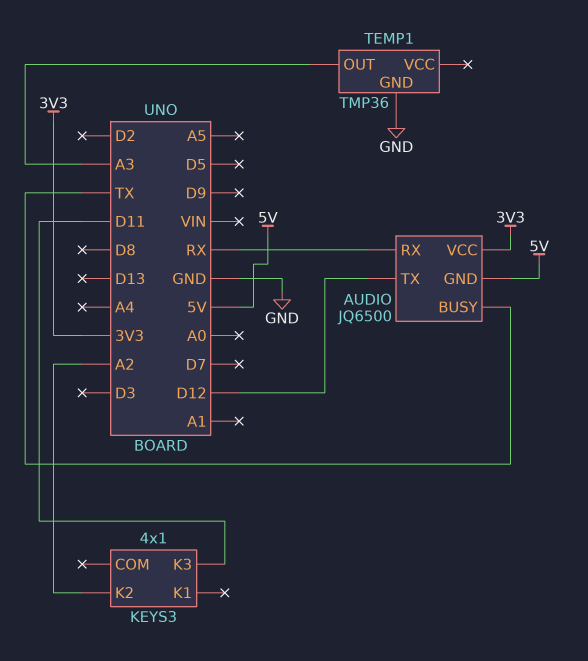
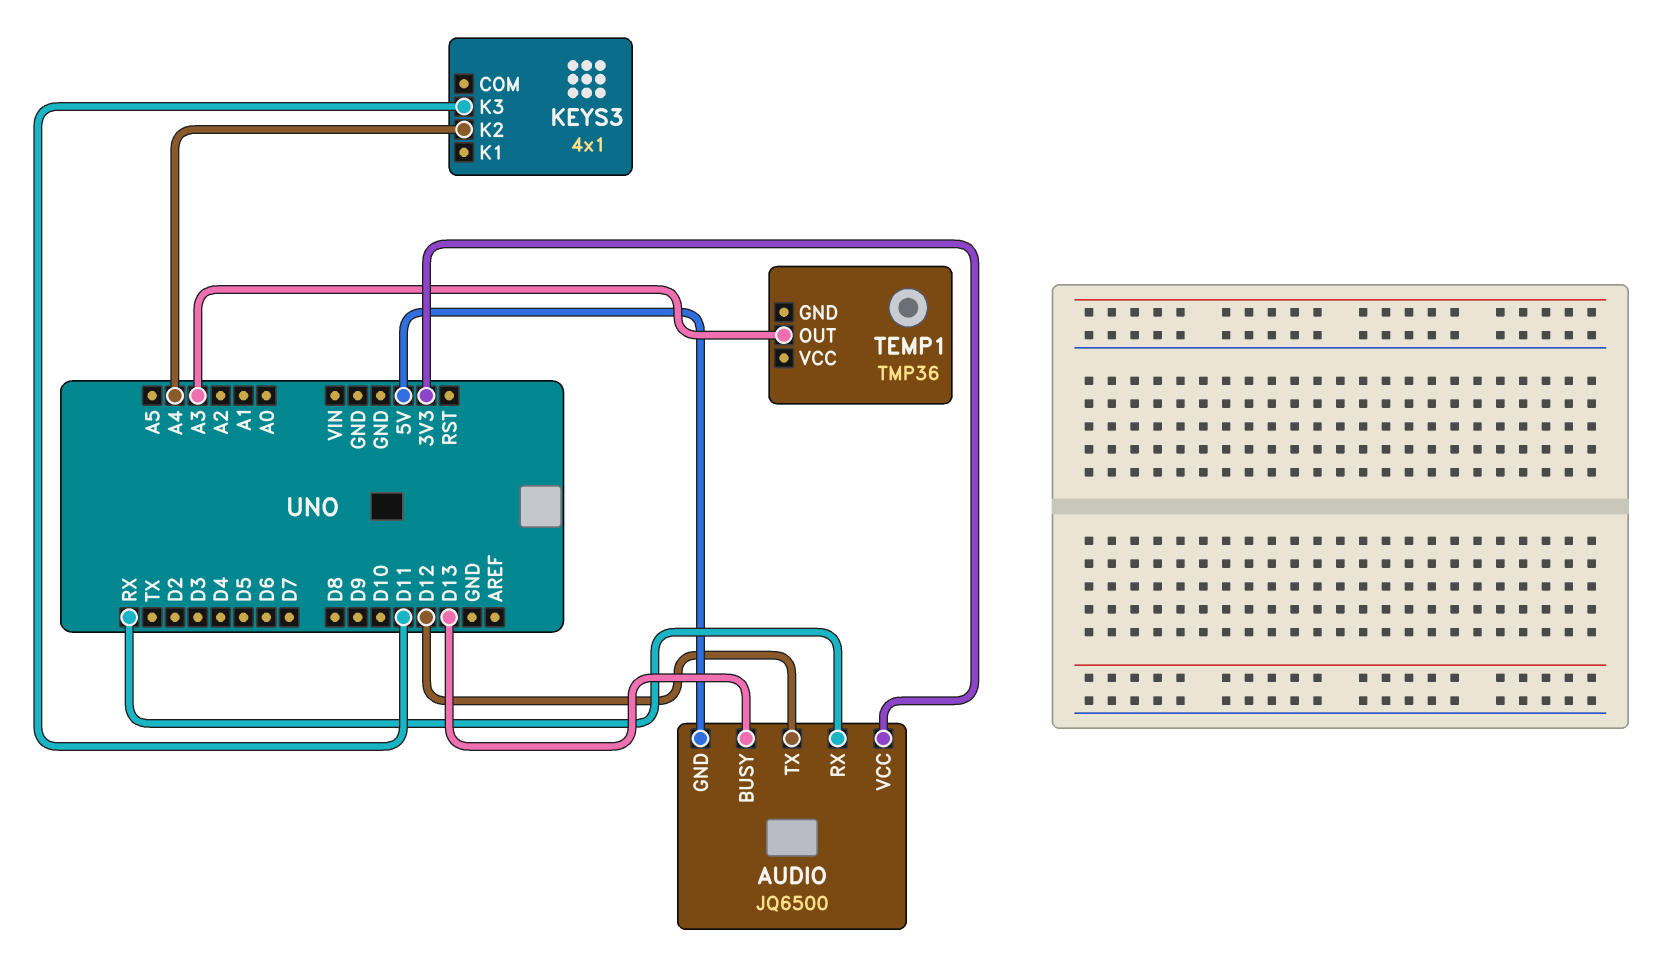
AUDIO pin BUSY: TX -> D13
KEYS3 pin K2: A2 -> A4
TEMP1 pin GND: GND -> none

